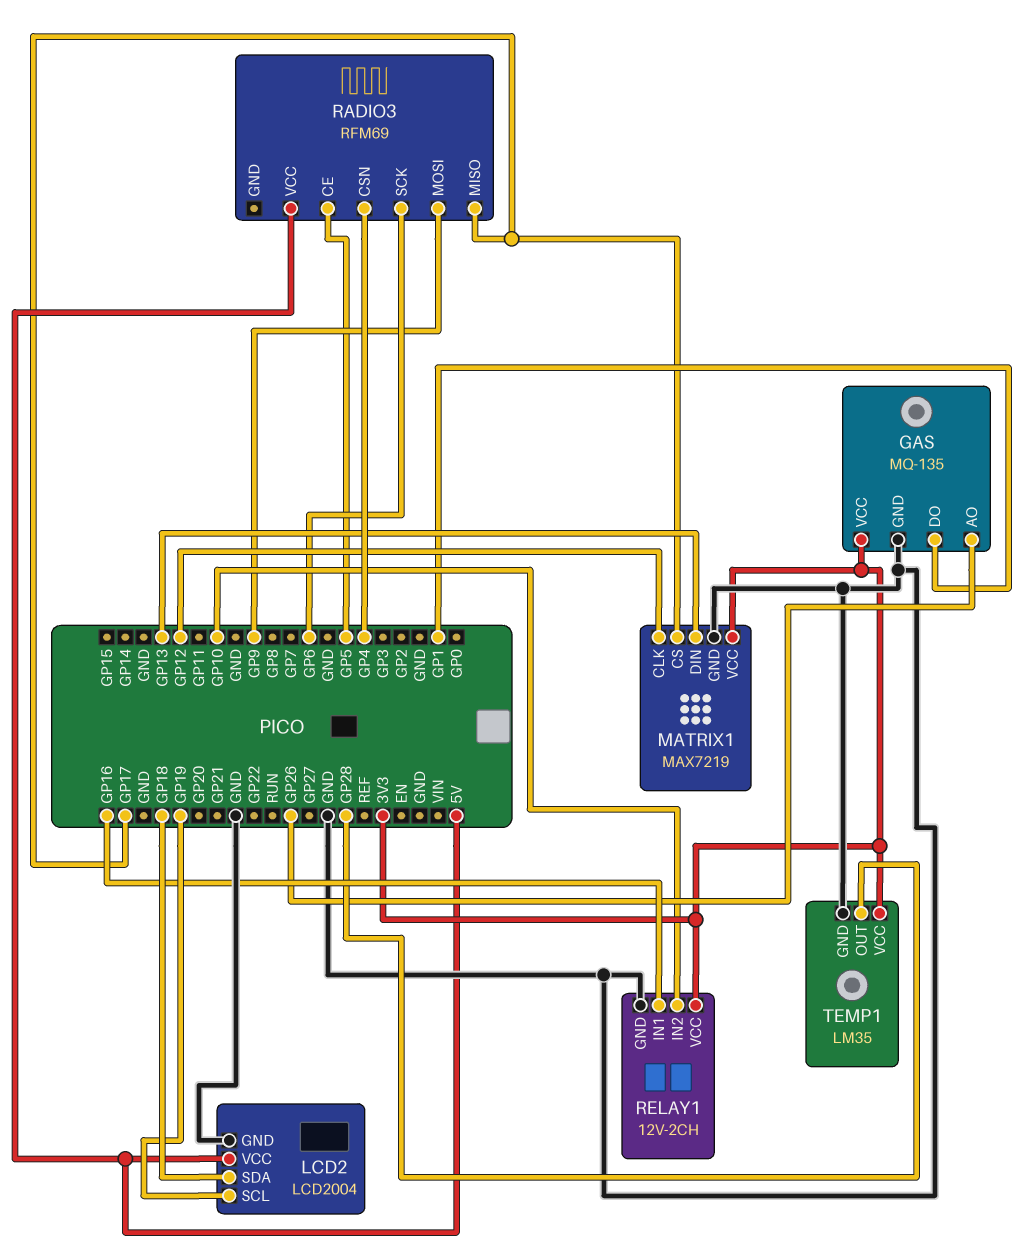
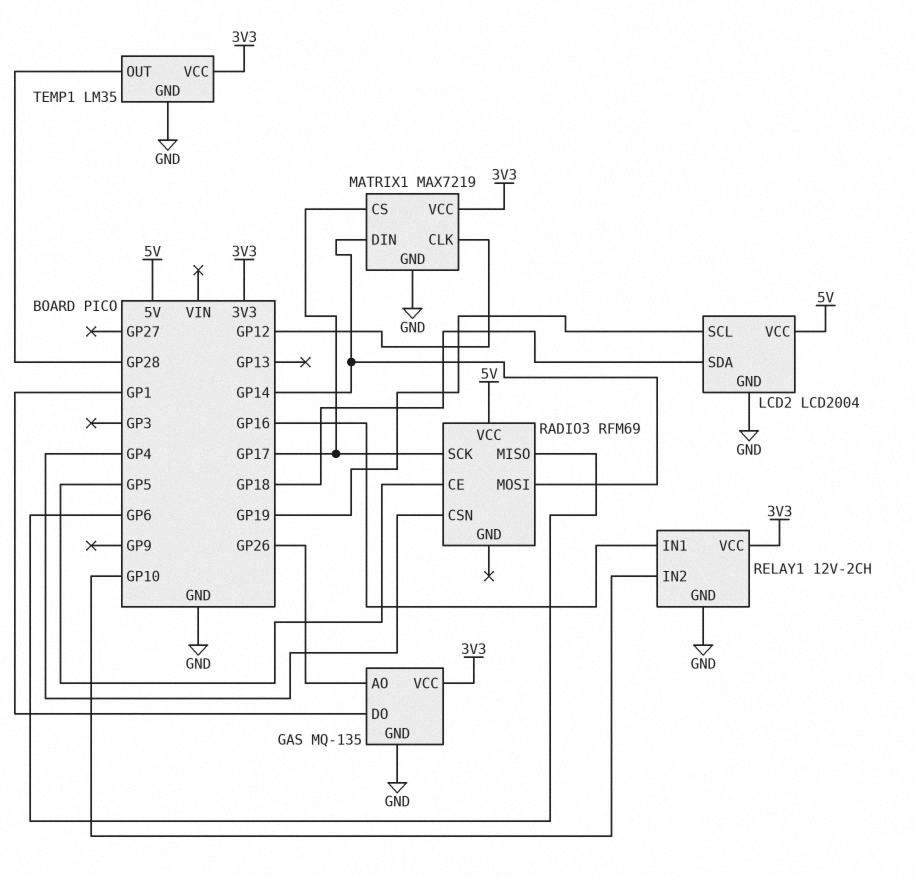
MATRIX1 pin DIN: GP13 -> GP14
RADIO3 pin MISO: GP17 -> GP6
RADIO3 pin MOSI: GP9 -> GP14
RADIO3 pin SCK: GP6 -> GP17

